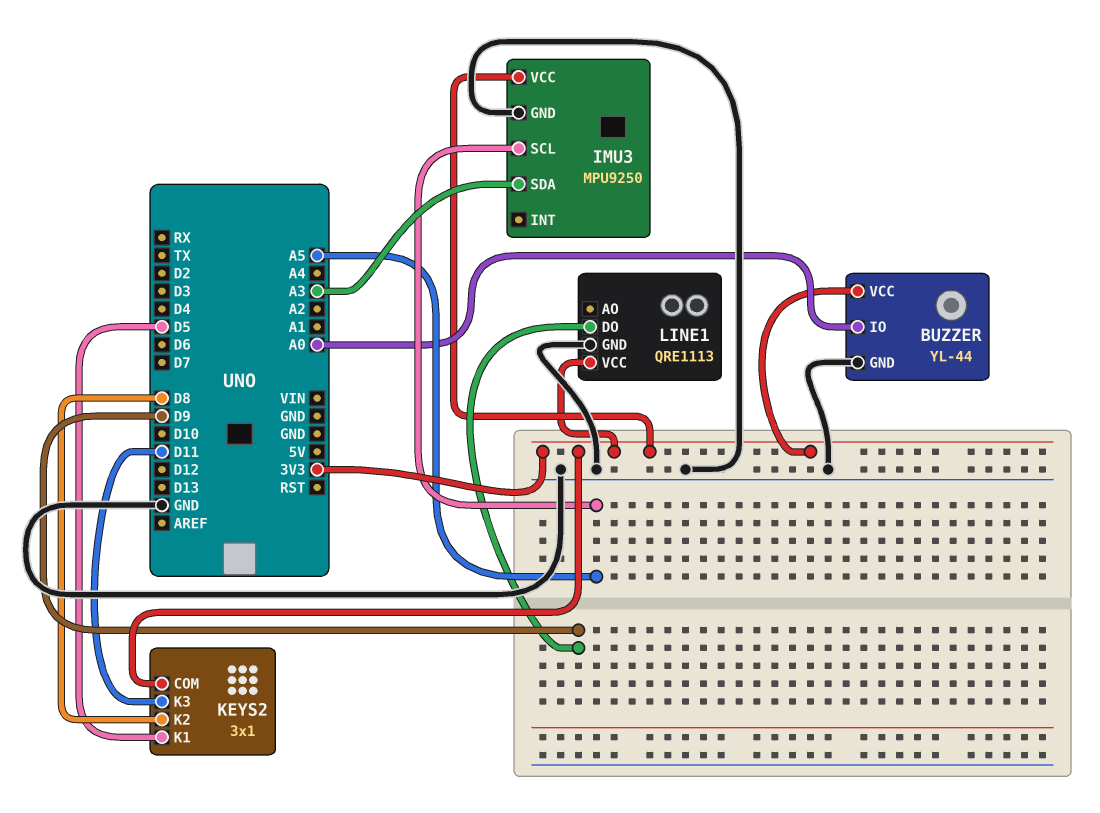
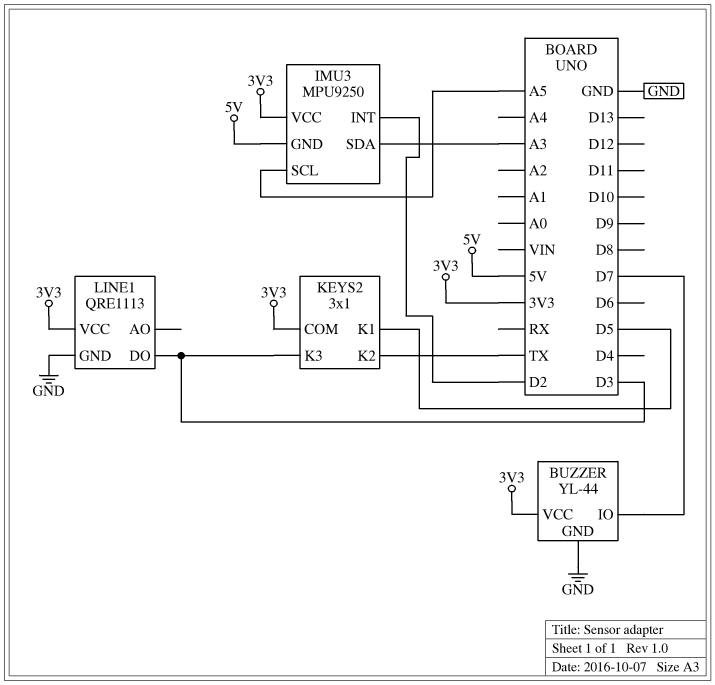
BUZZER pin IO: A0 -> D7
IMU3 pin GND: GND -> 5V
IMU3 pin INT: none -> D2
KEYS2 pin K2: D8 -> TX
KEYS2 pin K3: D11 -> D3
LINE1 pin DO: D9 -> D3

